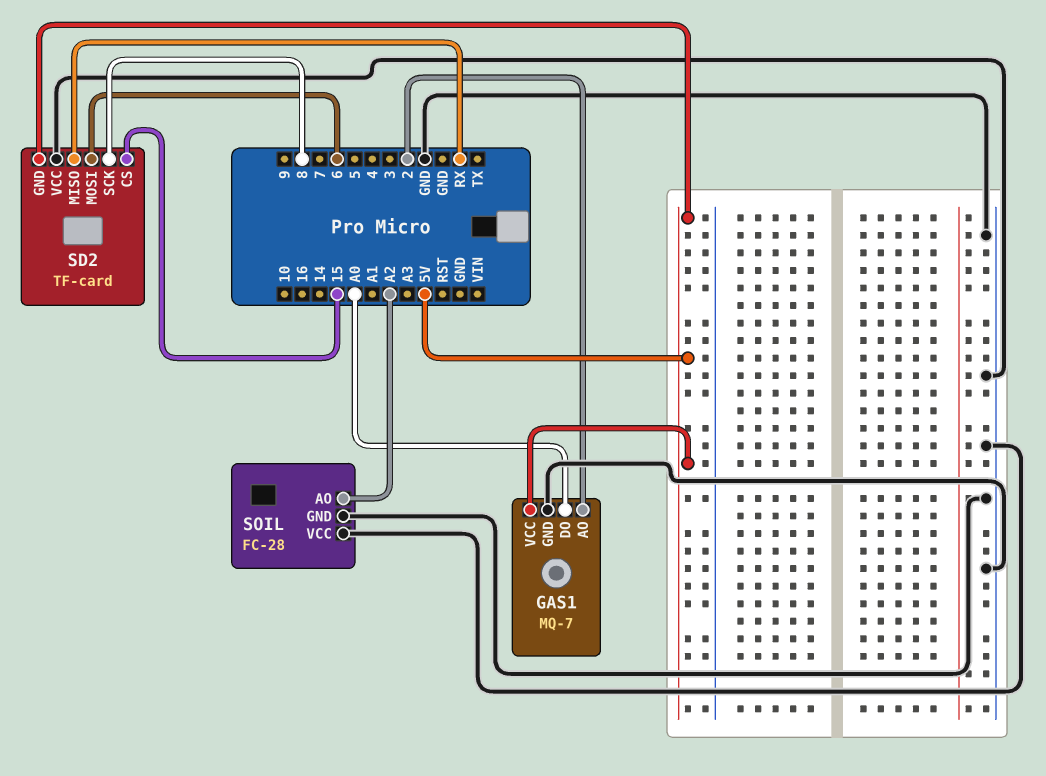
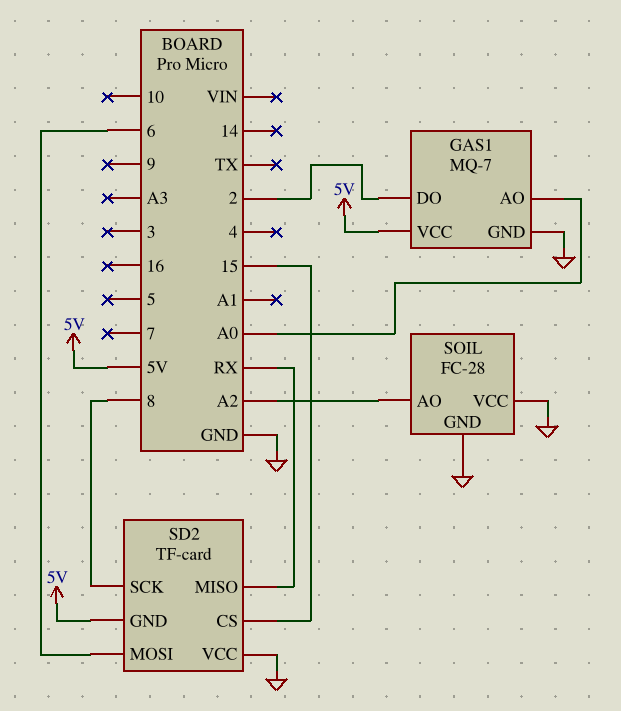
GAS1 pin AO: 2 -> A0
GAS1 pin DO: A0 -> 2

